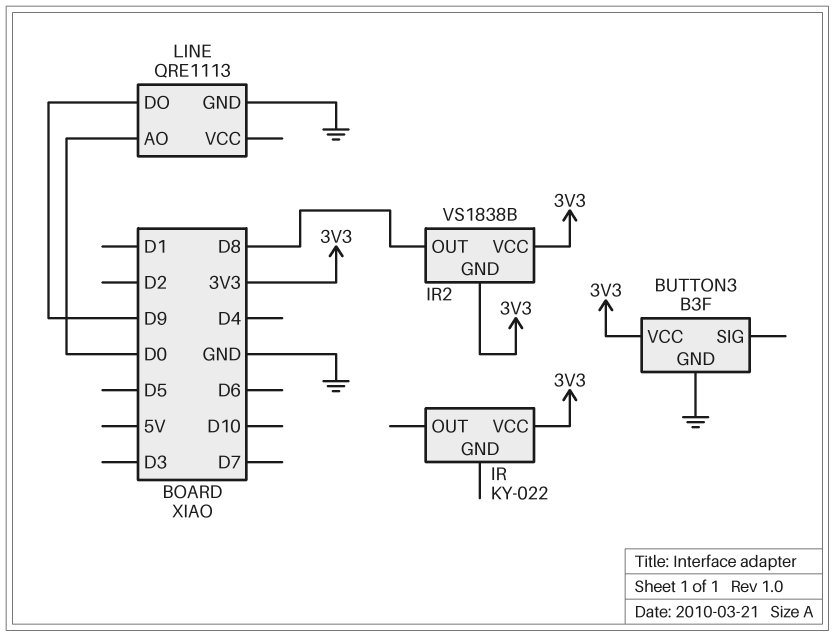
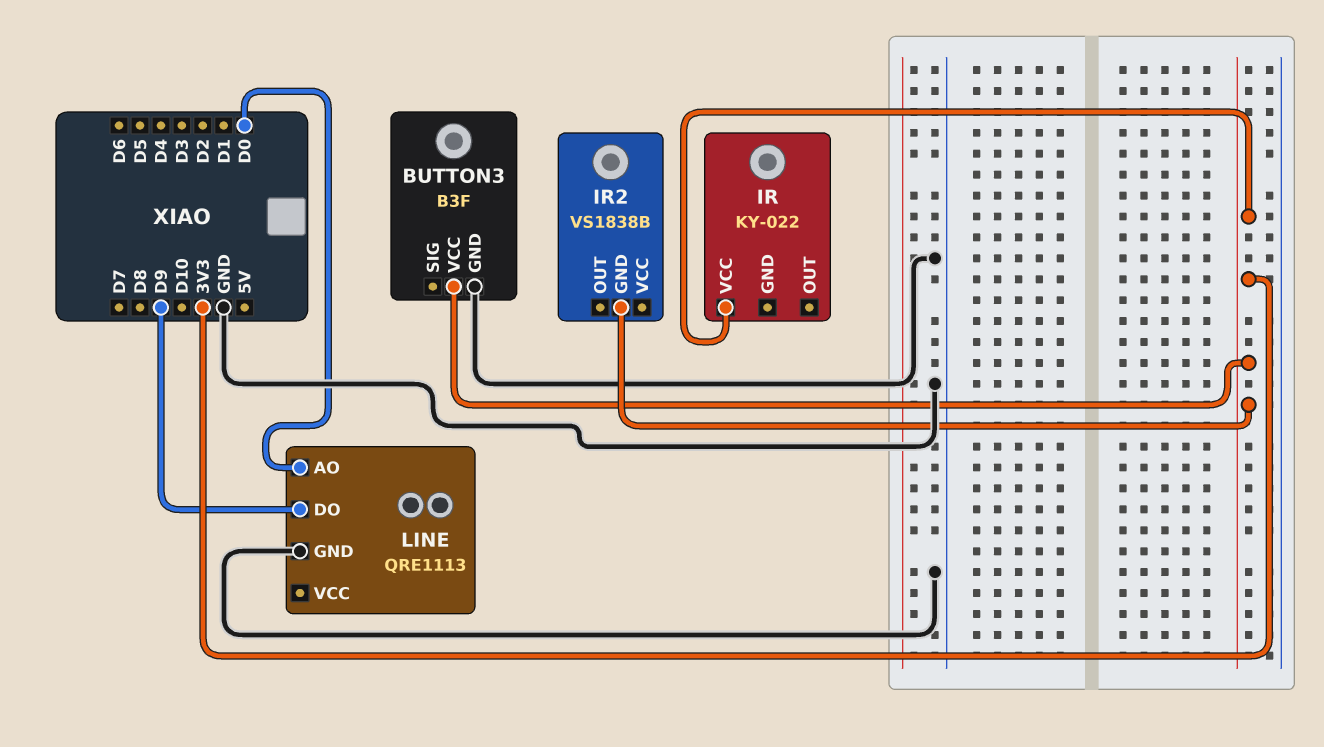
IR2 pin OUT: D8 -> none
IR2 pin VCC: 3V3 -> none

